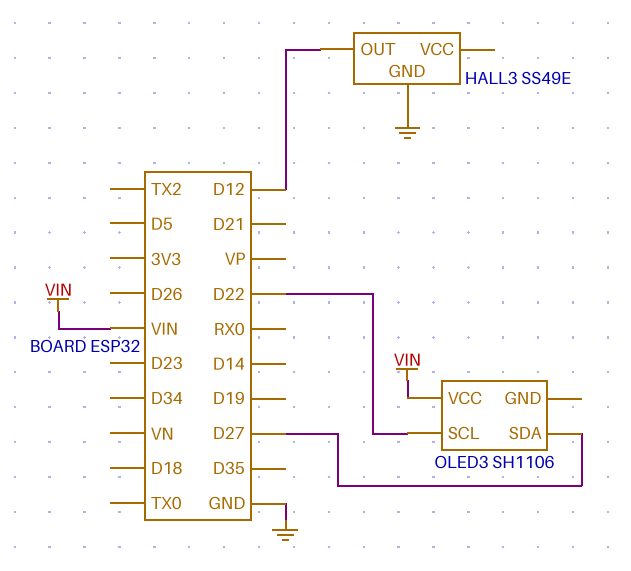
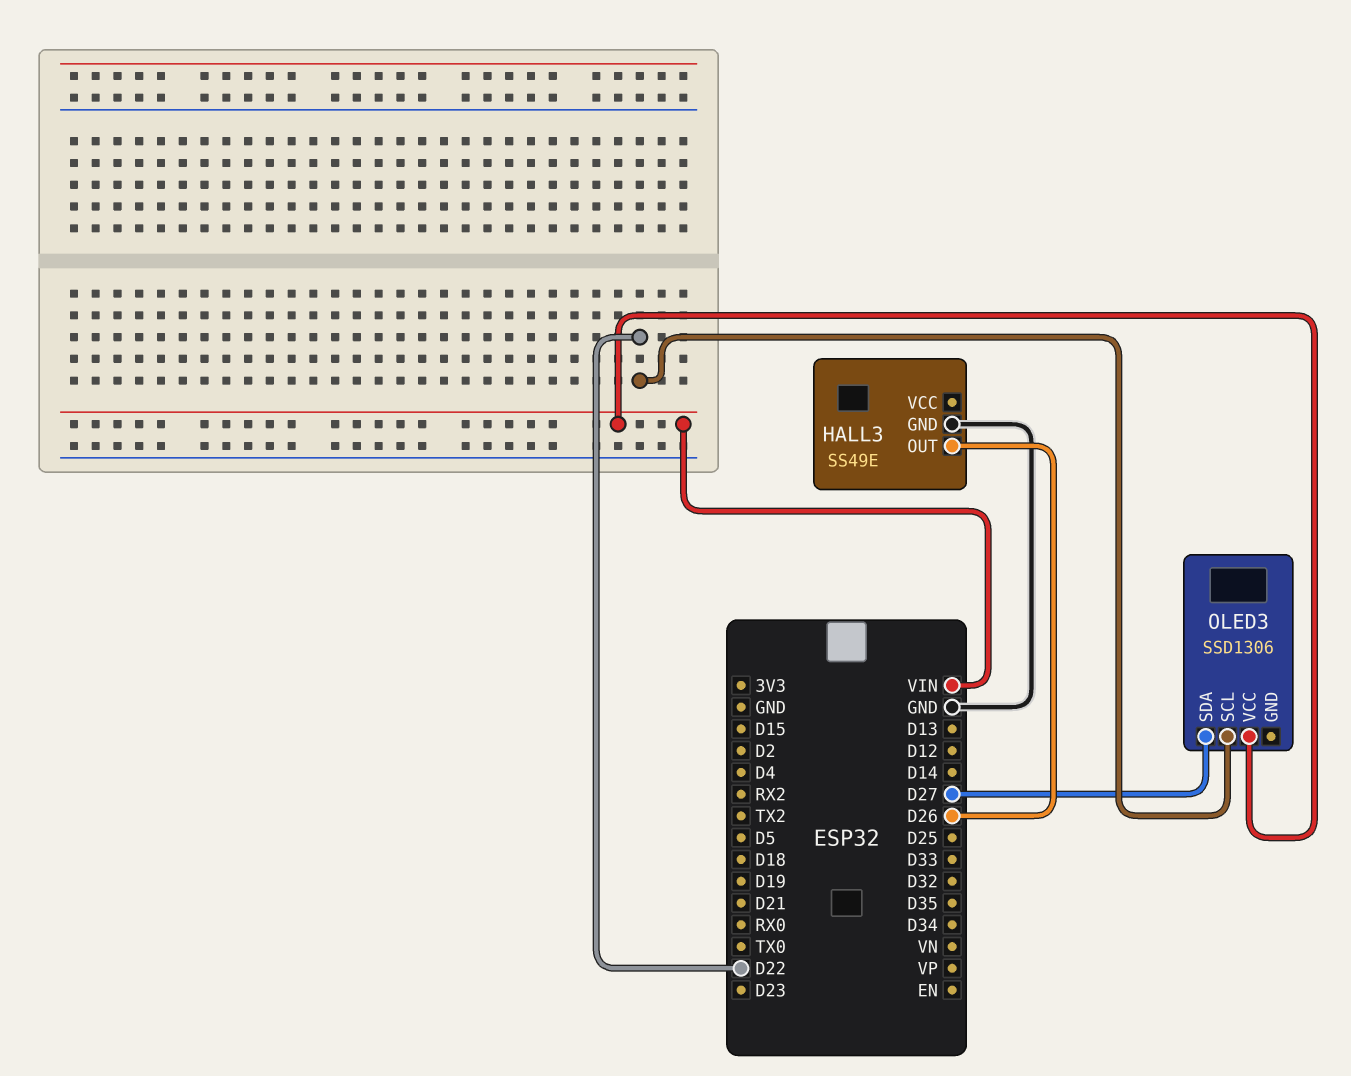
HALL3 pin OUT: D12 -> D26
OLED3: SH1106 -> SSD1306

